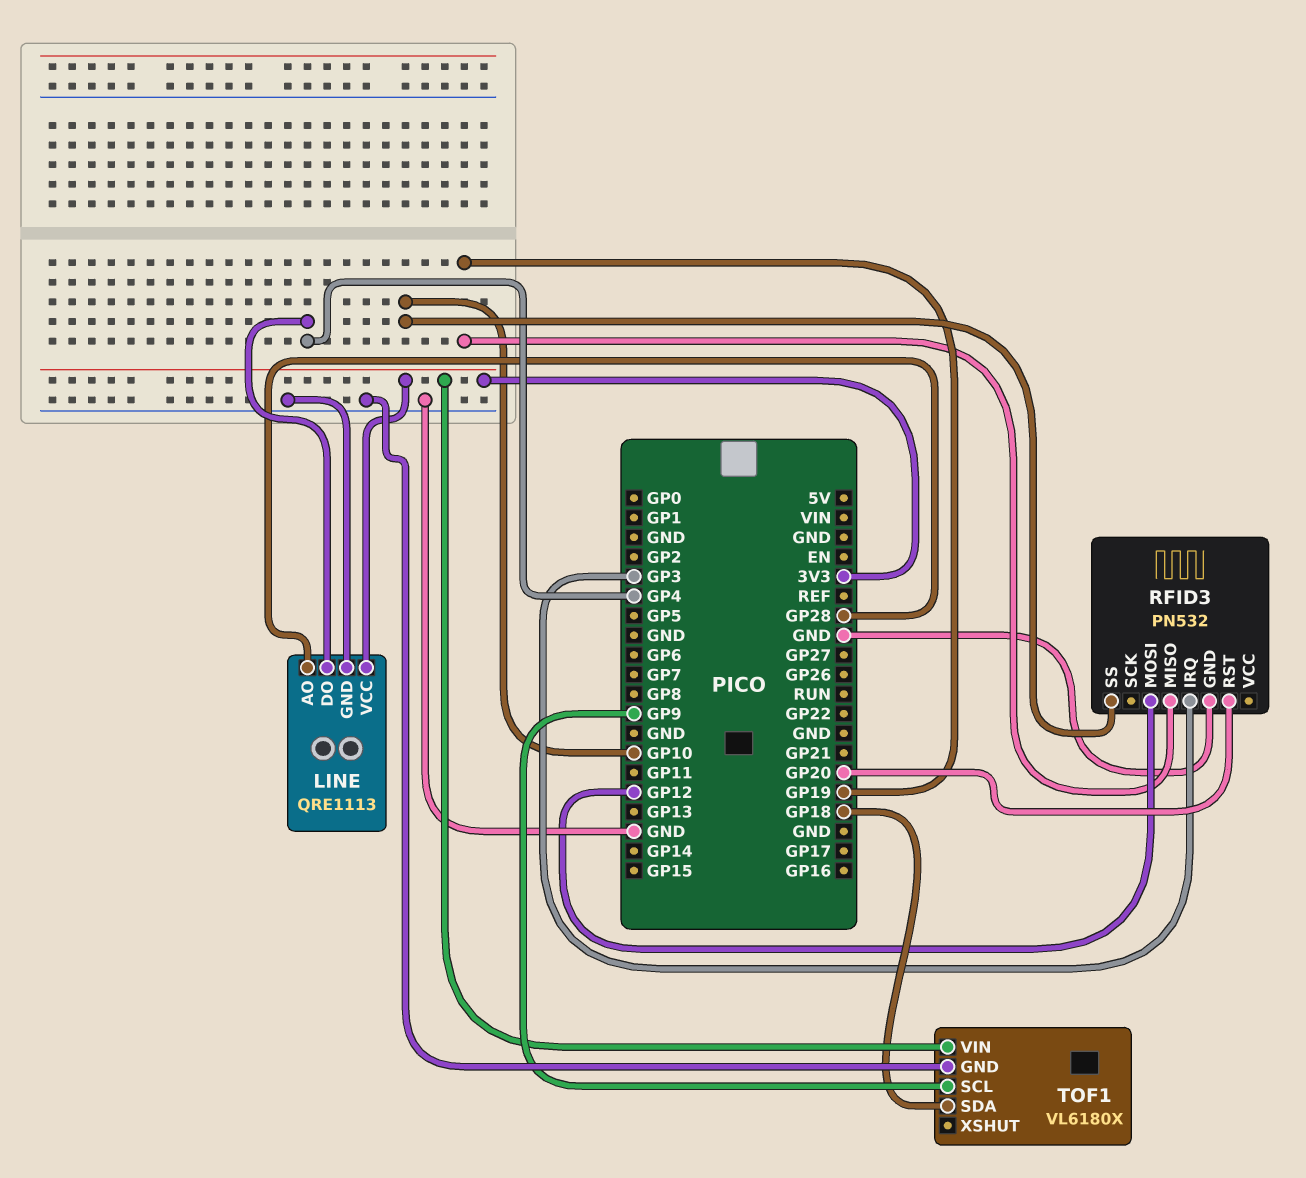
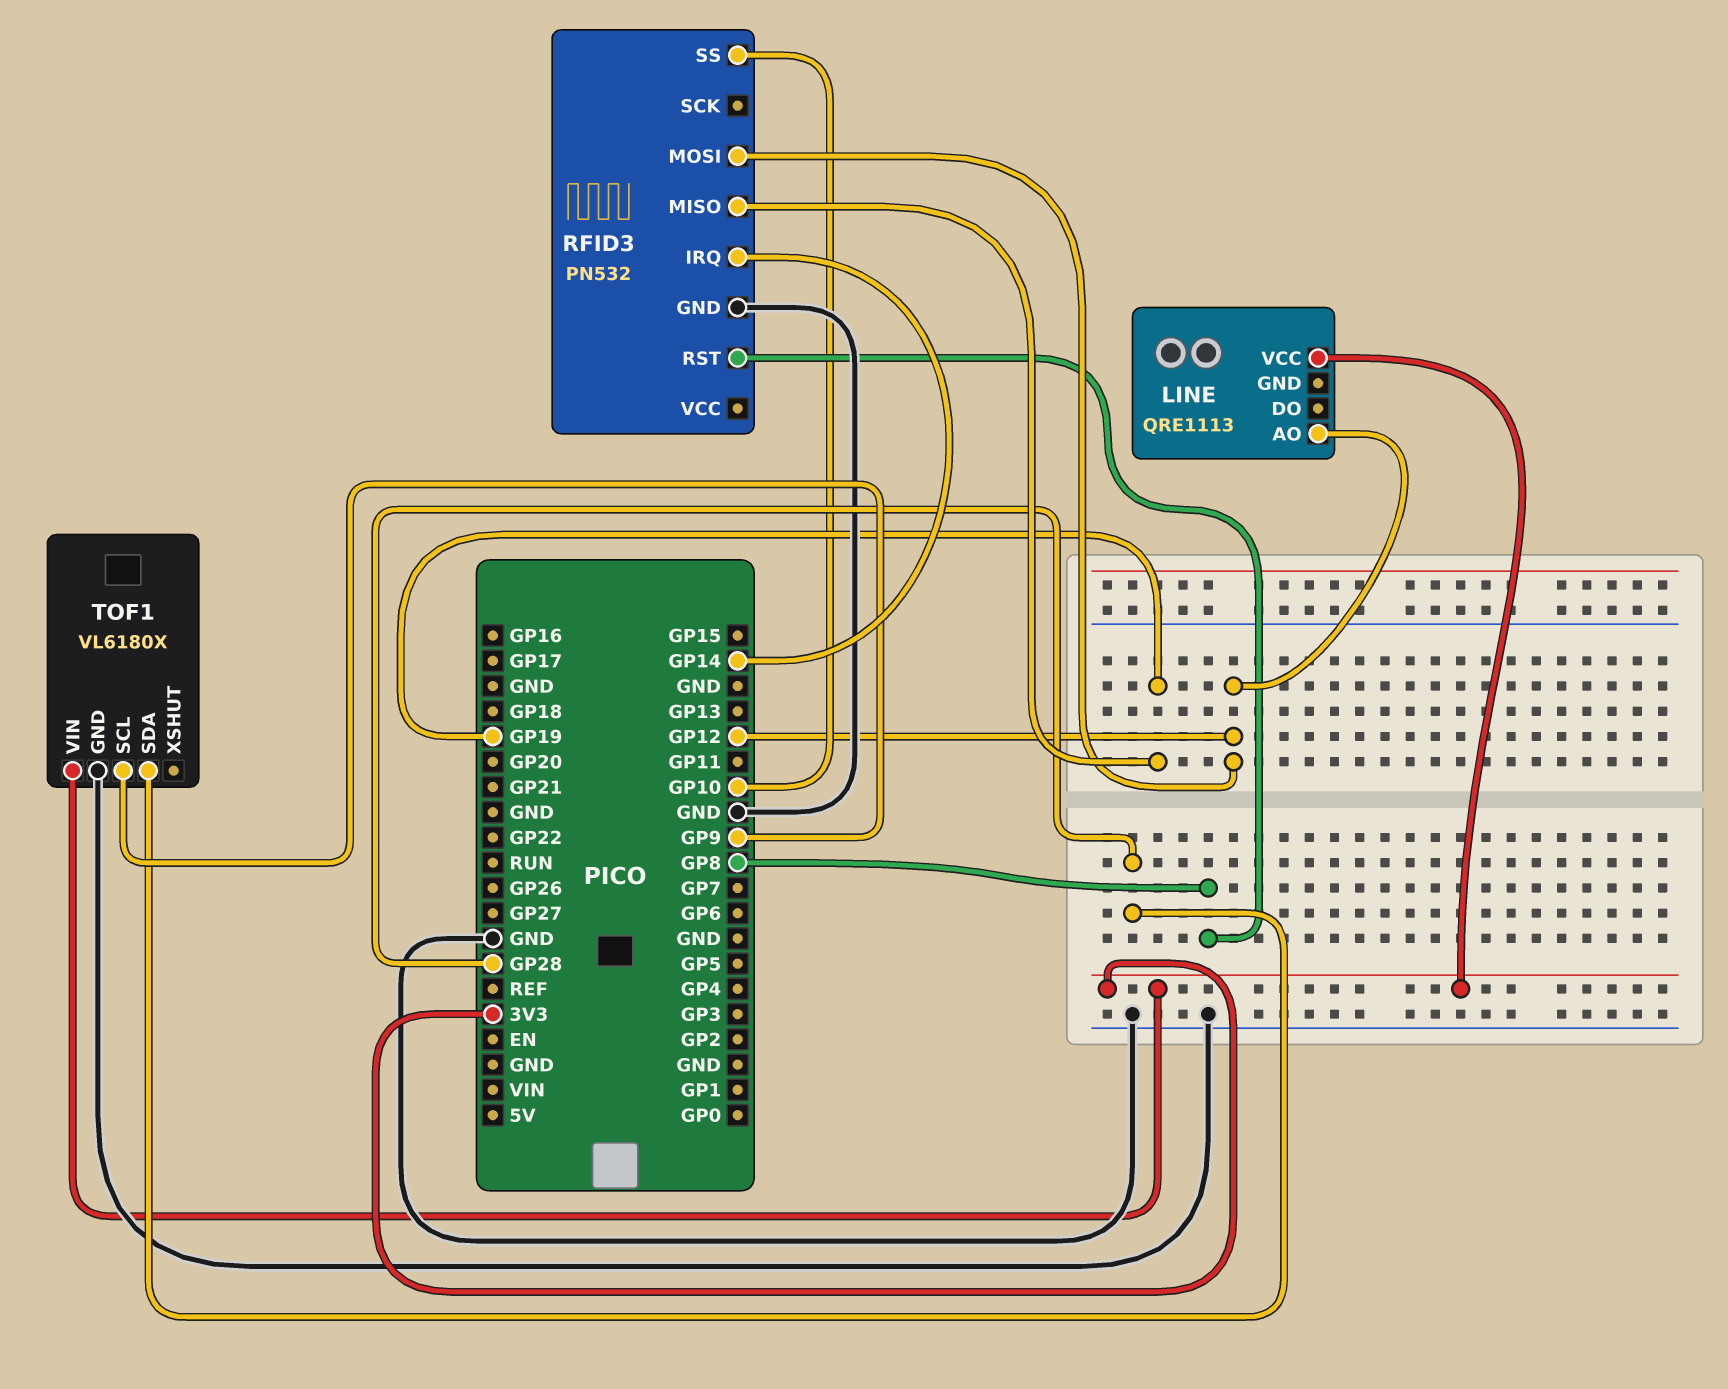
LINE pin AO: GP28 -> GP12
LINE pin DO: GP4 -> none
LINE pin GND: GND -> none
RFID3 pin IRQ: GP3 -> GP14
RFID3 pin RST: GP20 -> GP8
TOF1 pin SDA: GP18 -> GP28

